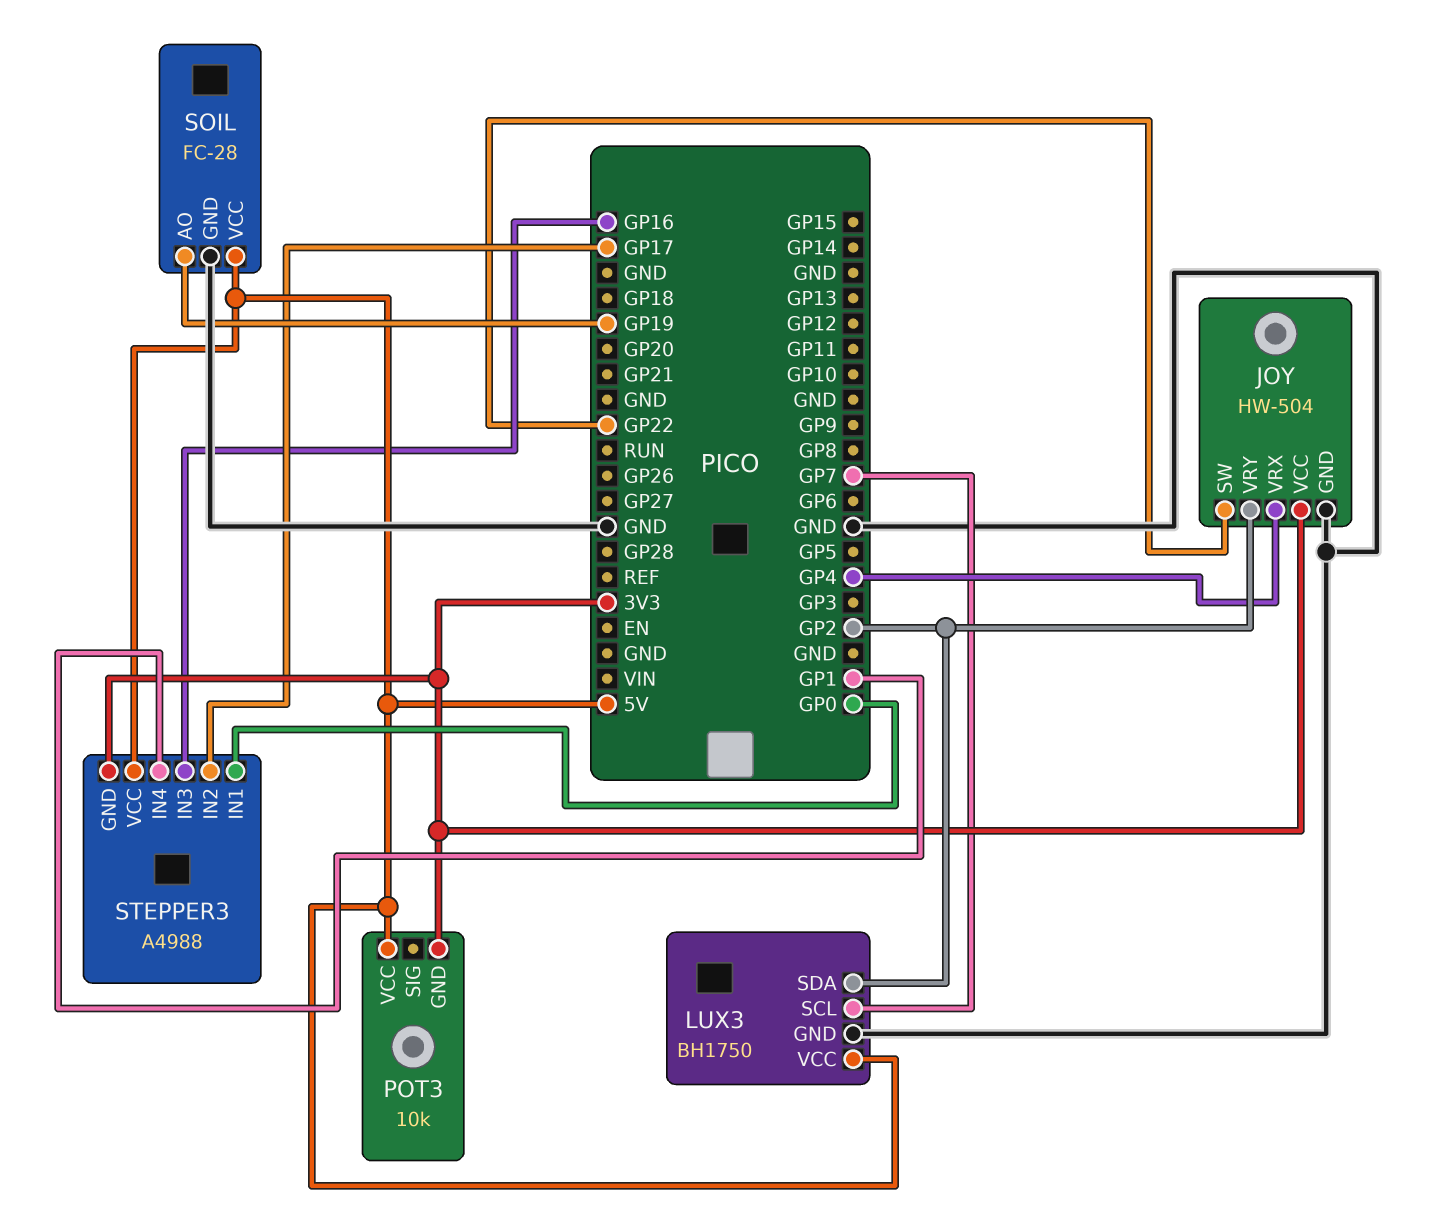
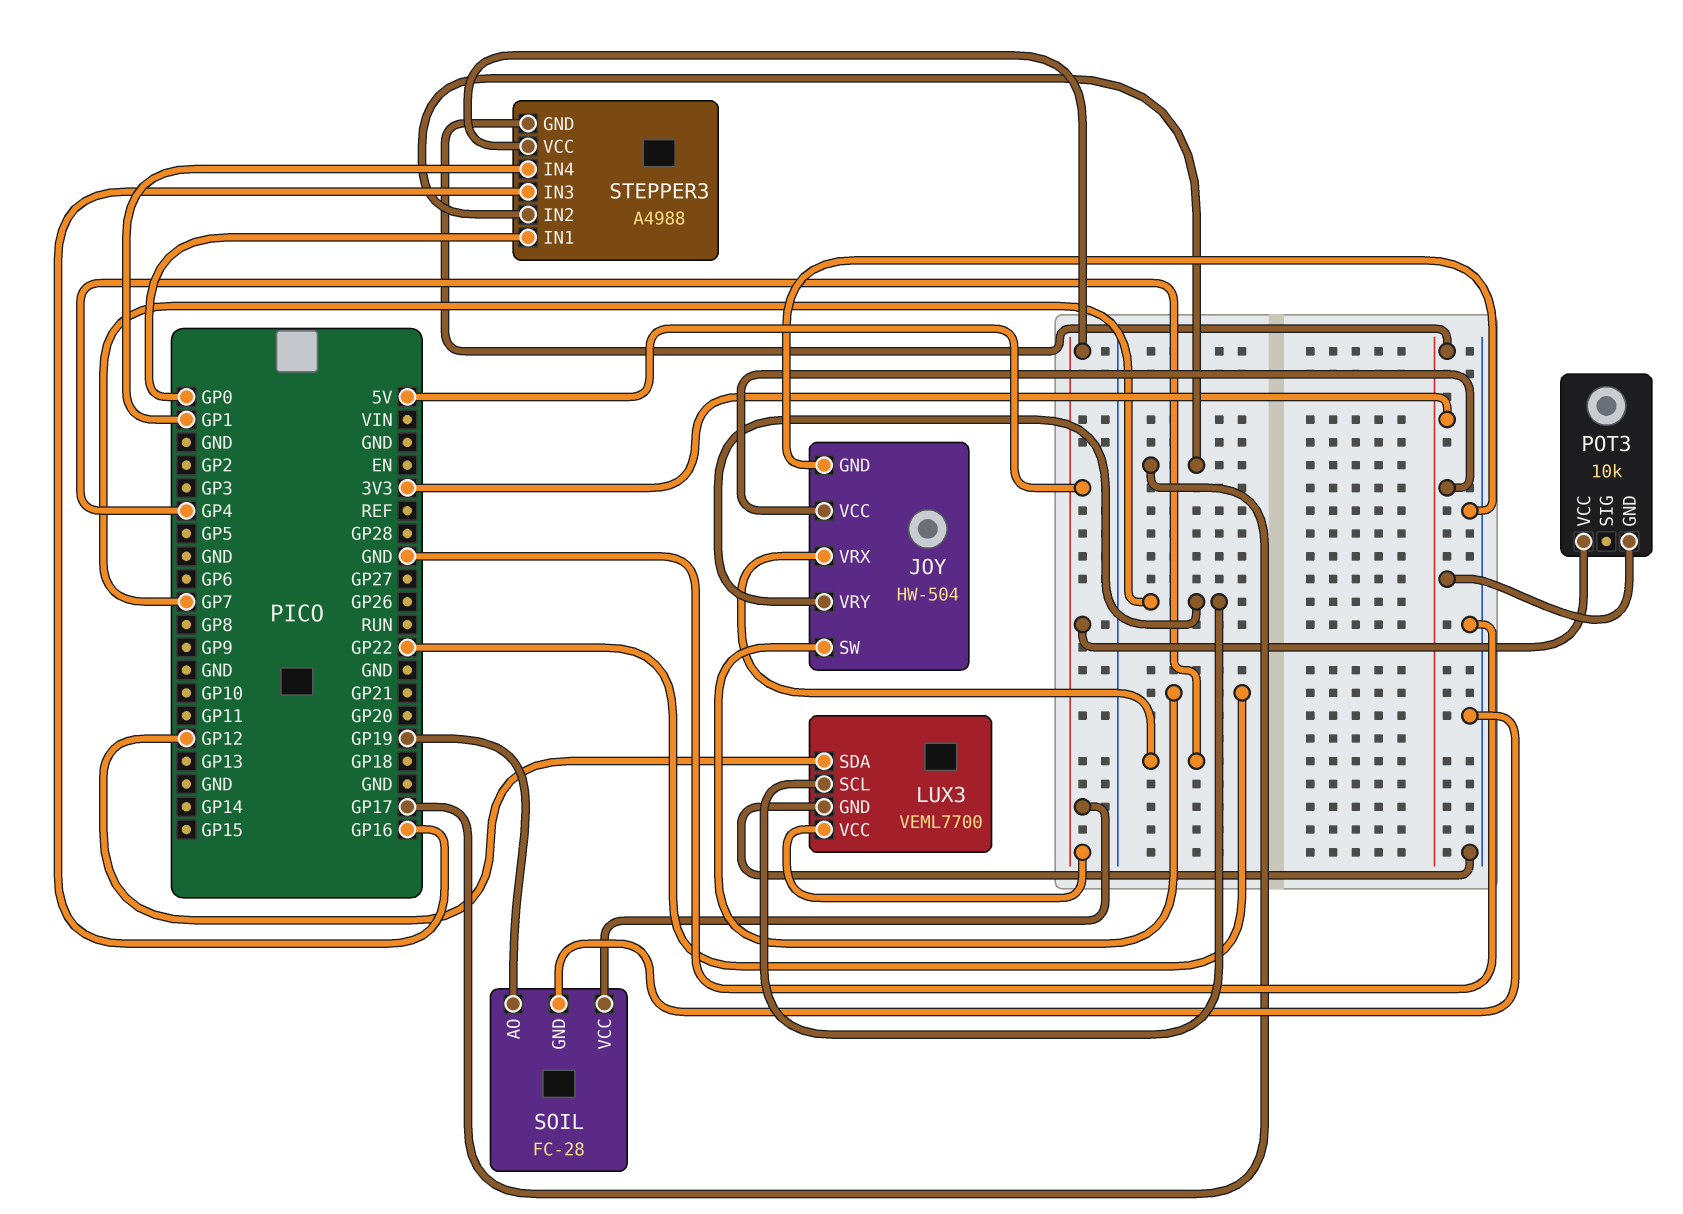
JOY pin VRY: GP2 -> GP7
LUX3: BH1750 -> VEML7700
LUX3 pin SDA: GP2 -> GP12

